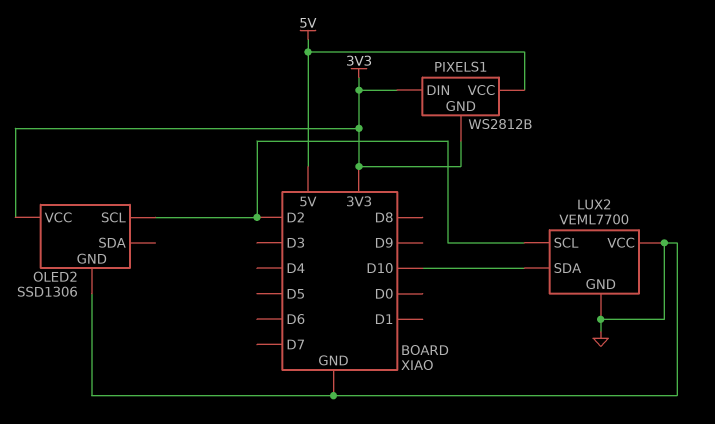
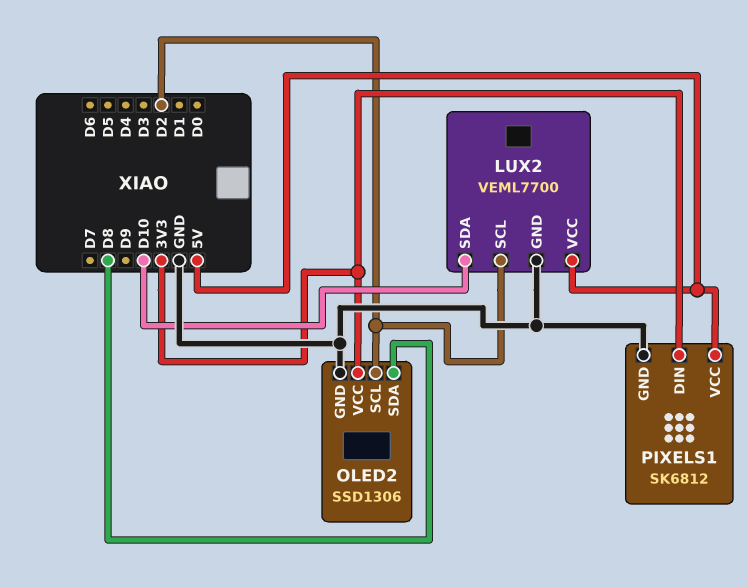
LUX2 pin VCC: GND -> 5V
OLED2 pin SDA: none -> D8
PIXELS1: WS2812B -> SK6812
PIXELS1 pin GND: 3V3 -> GND

